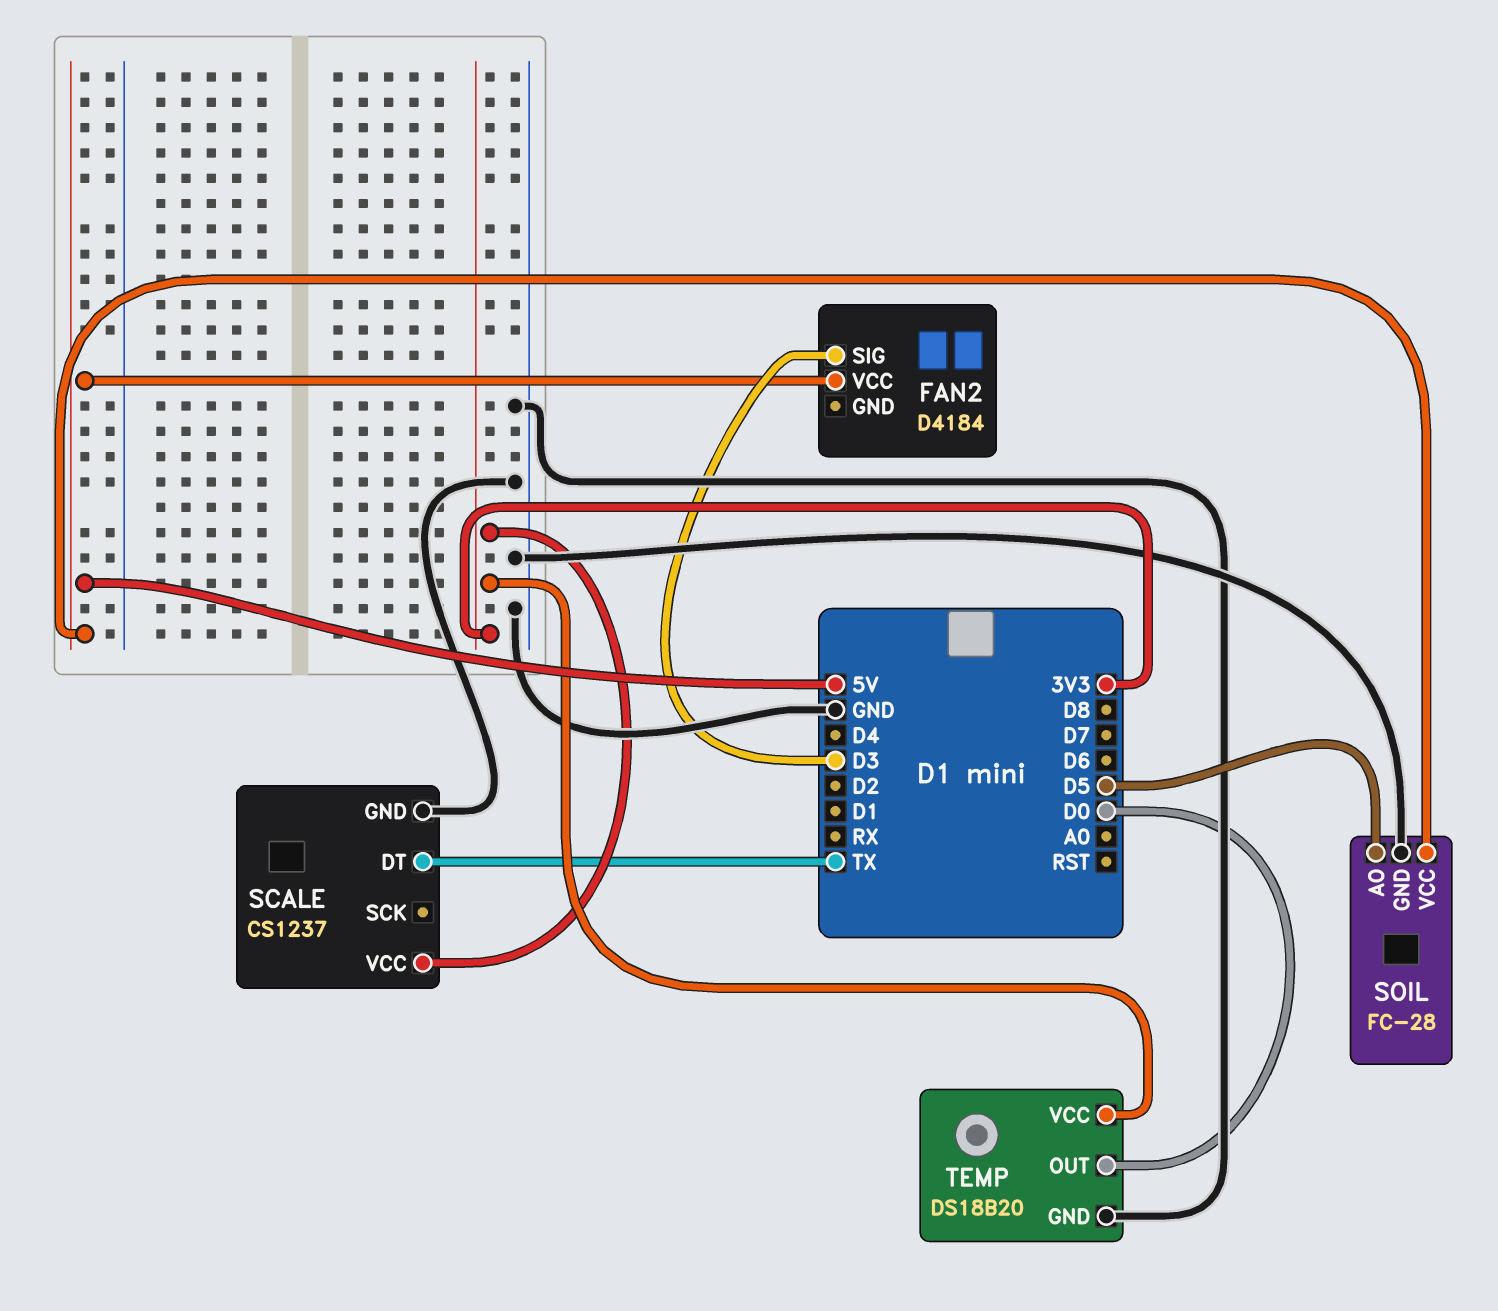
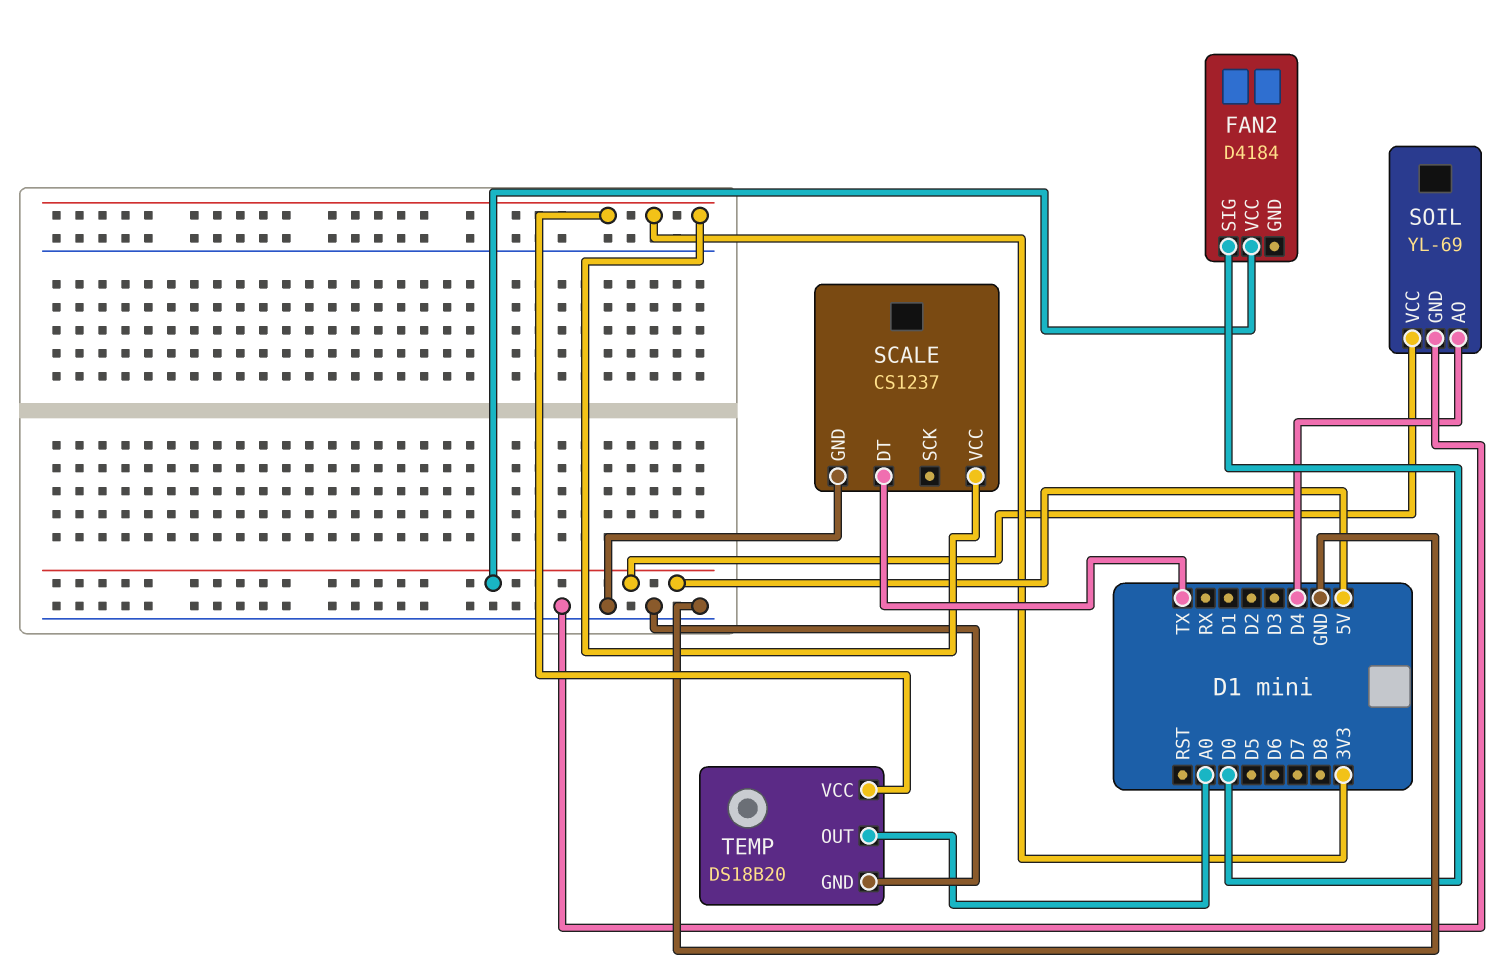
FAN2 pin SIG: D3 -> D0
SOIL: FC-28 -> YL-69
SOIL pin AO: D5 -> D4
TEMP pin OUT: D0 -> A0

